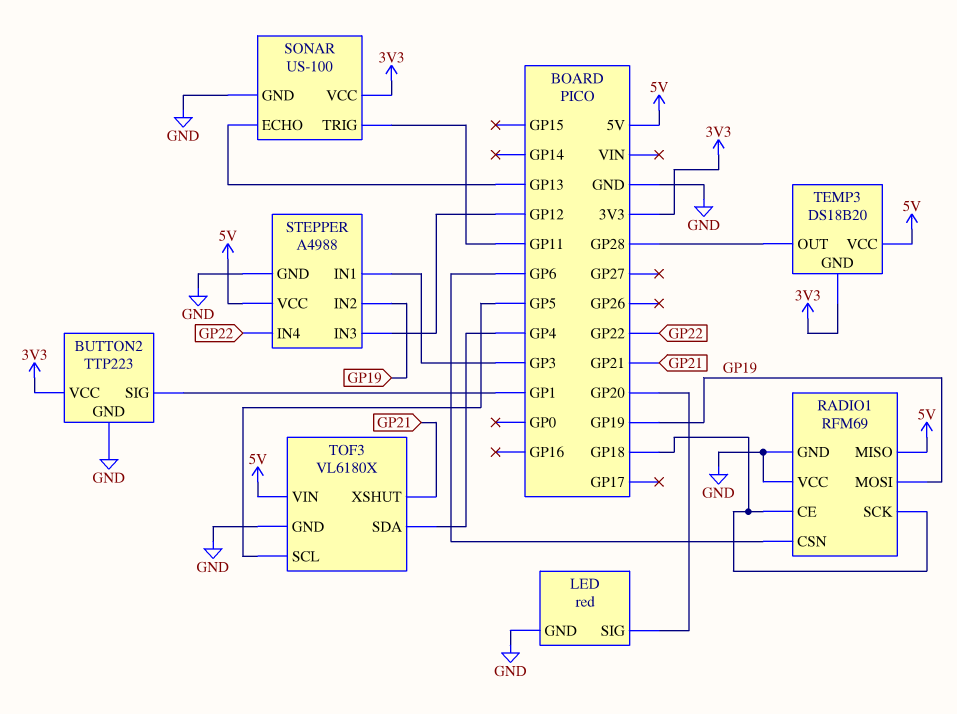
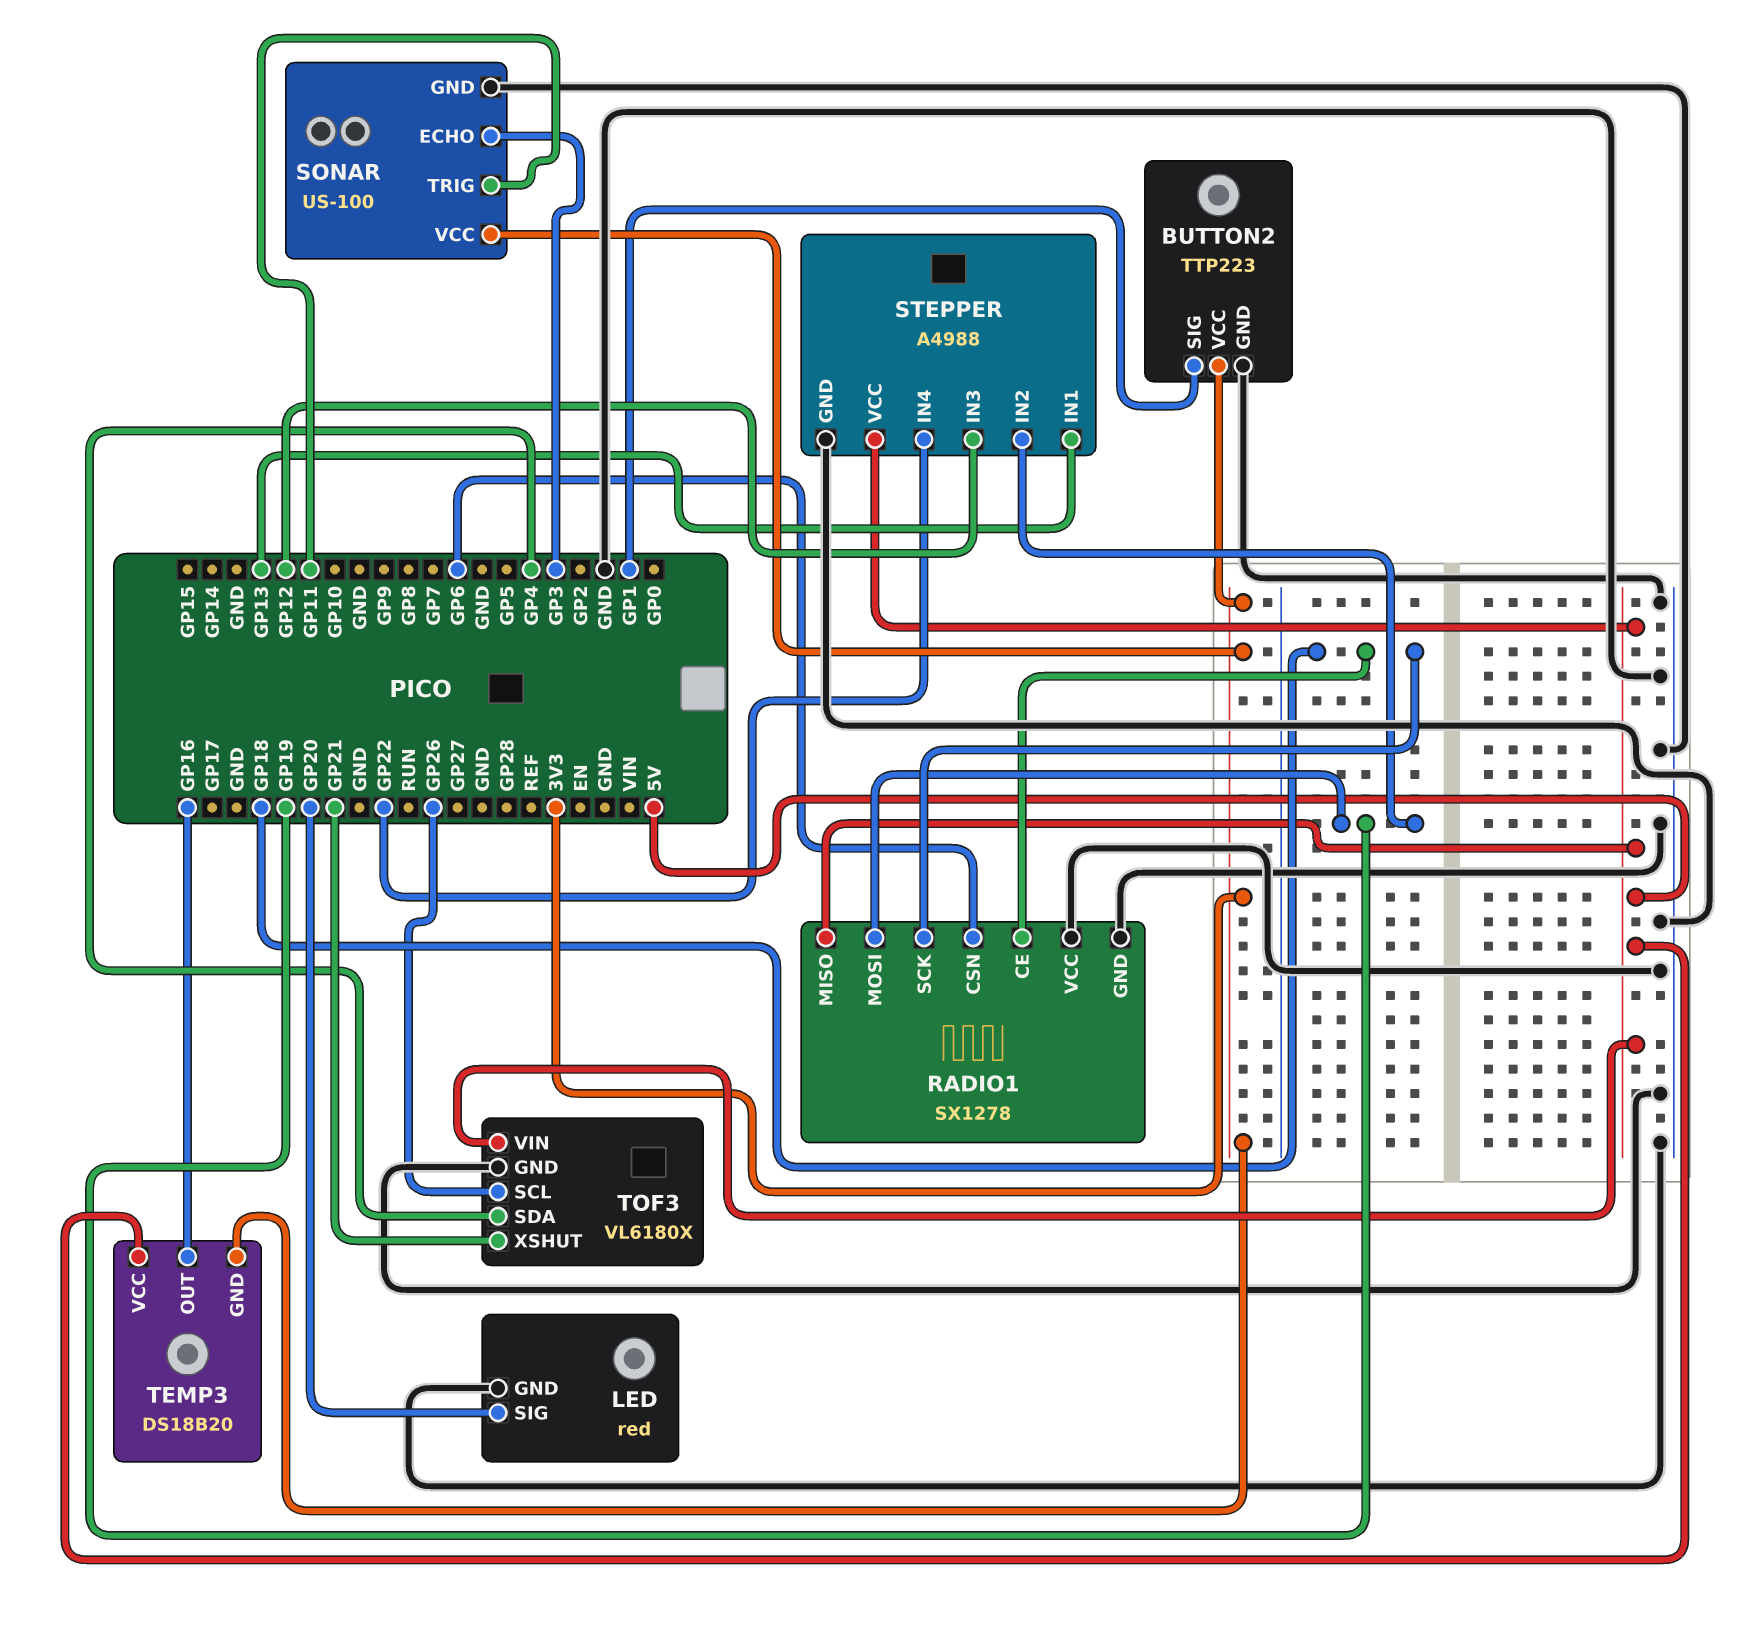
RADIO1: RFM69 -> SX1278
SONAR pin ECHO: GP13 -> GP3
STEPPER pin IN1: GP3 -> GP13
TEMP3 pin OUT: GP28 -> GP16
TOF3 pin SCL: GP5 -> GP26

